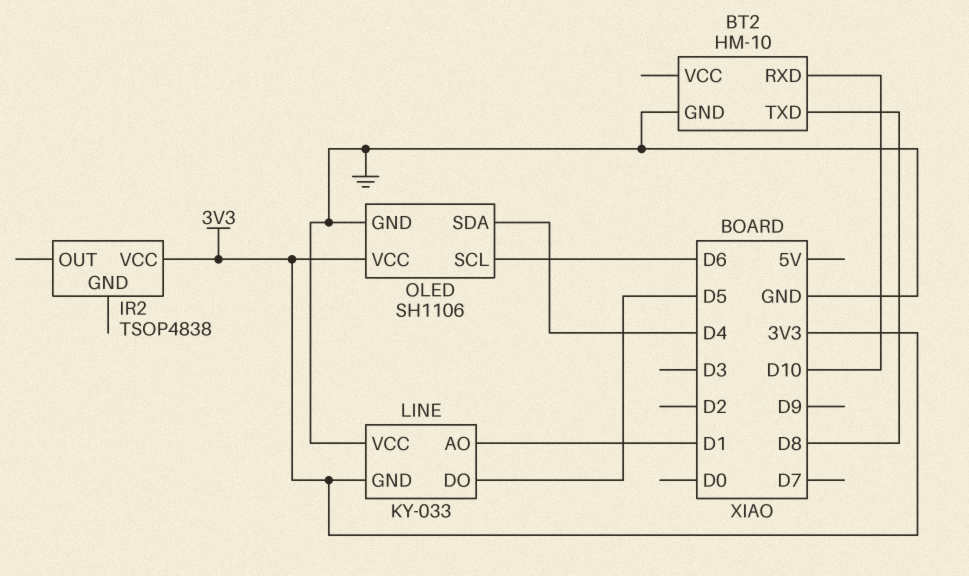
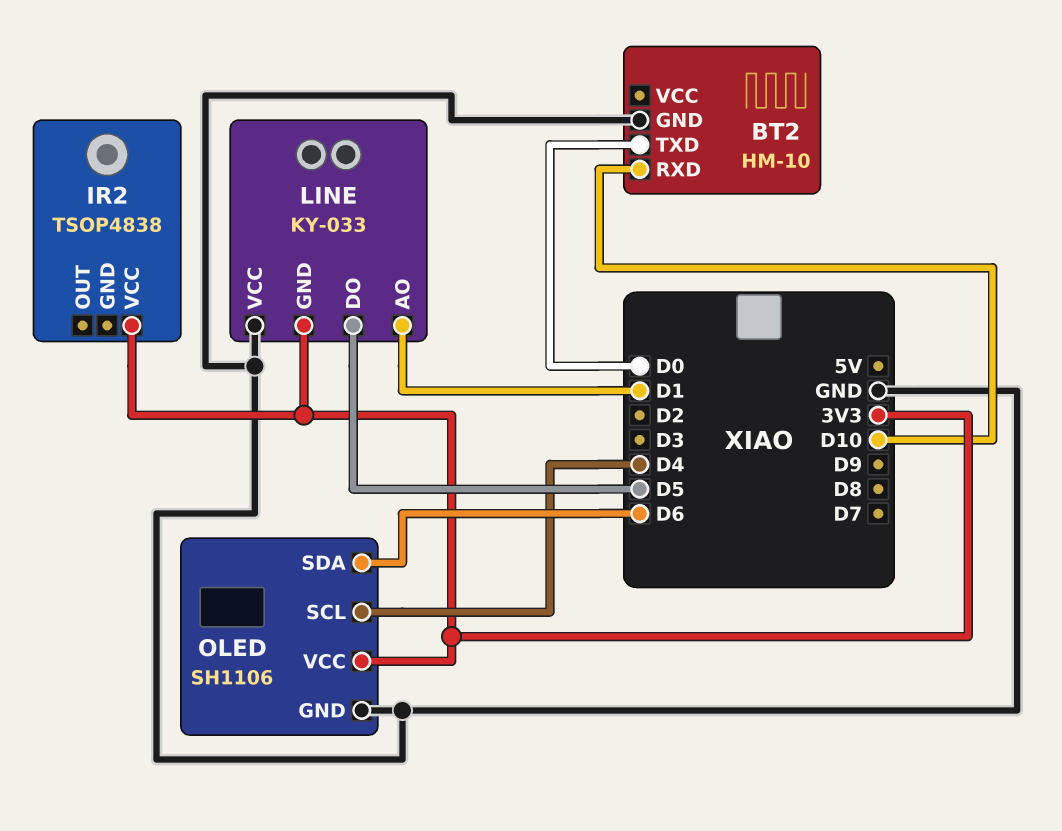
BT2 pin TXD: D8 -> D0
OLED pin SCL: D6 -> D4
OLED pin SDA: D4 -> D6

